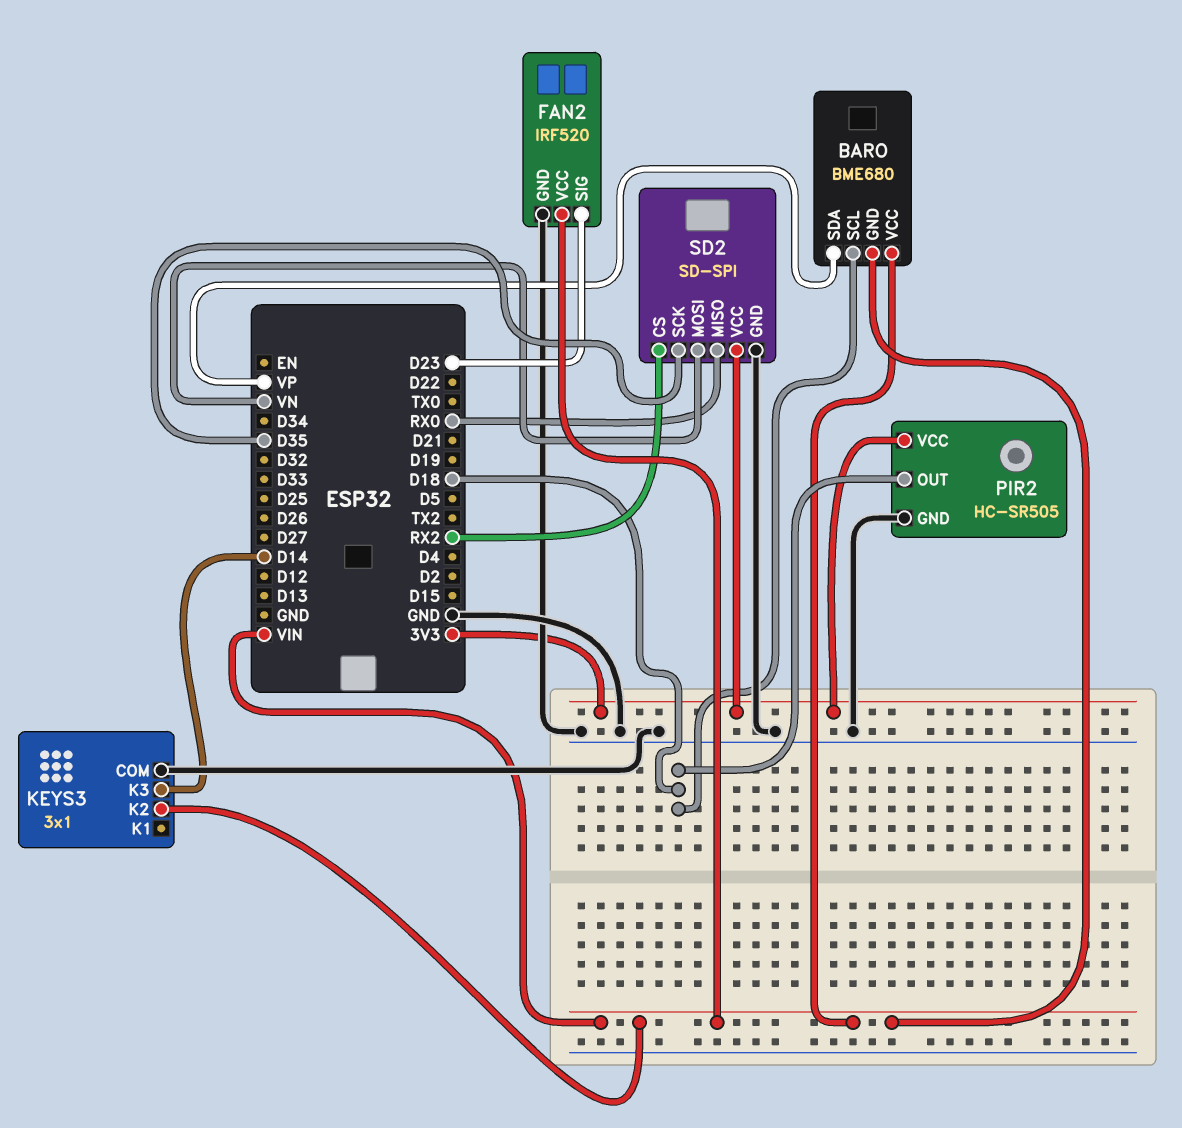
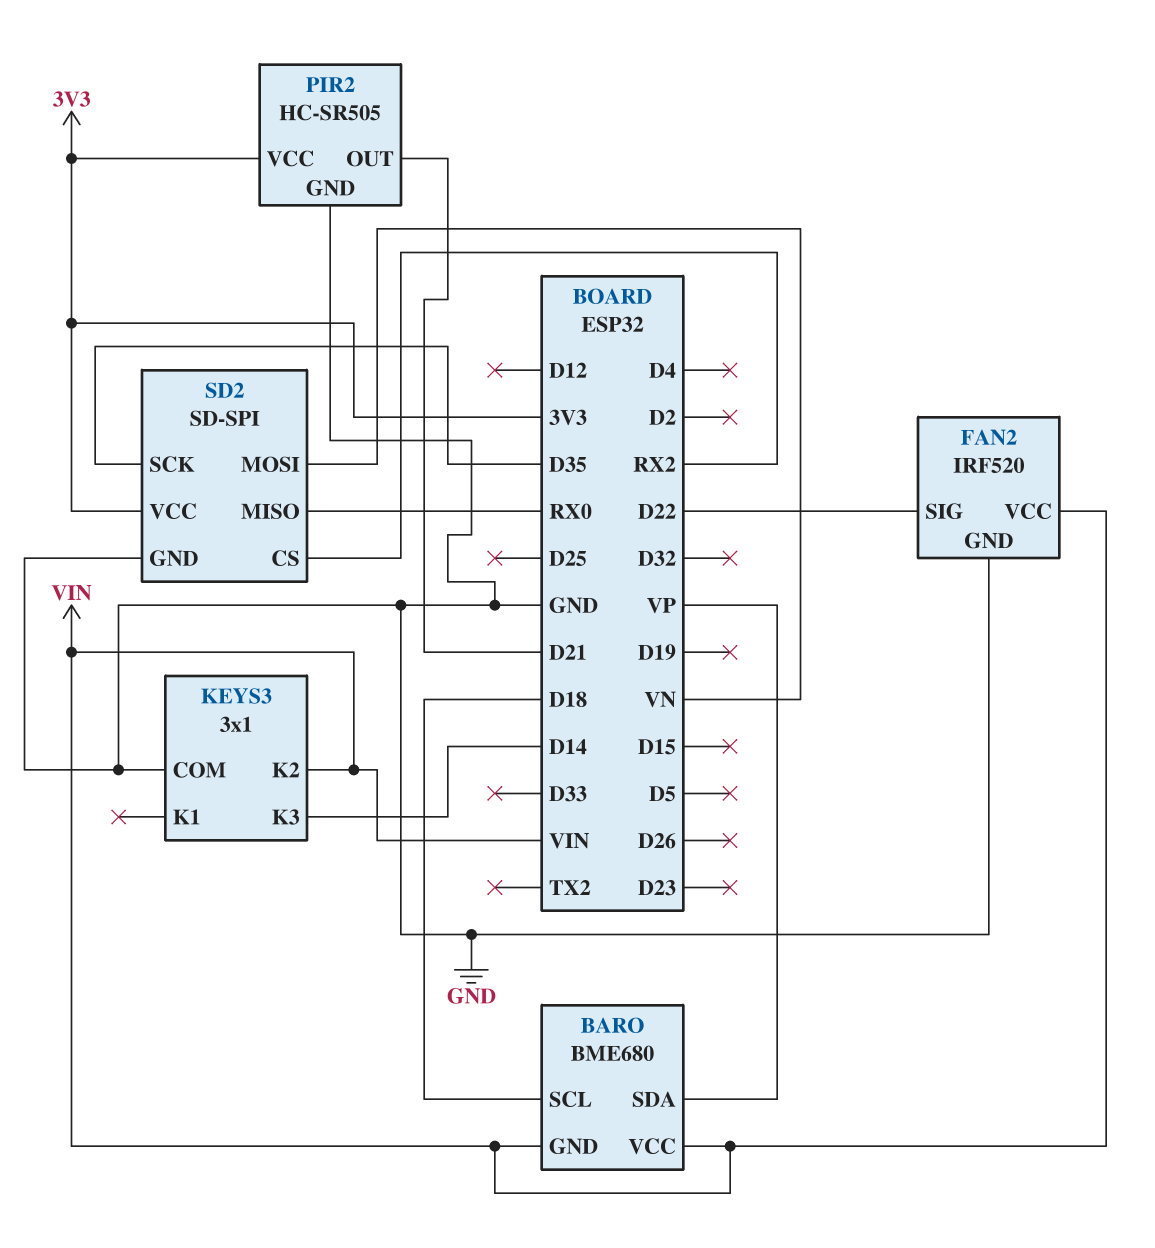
FAN2 pin SIG: D23 -> D22
PIR2 pin OUT: D18 -> D21

